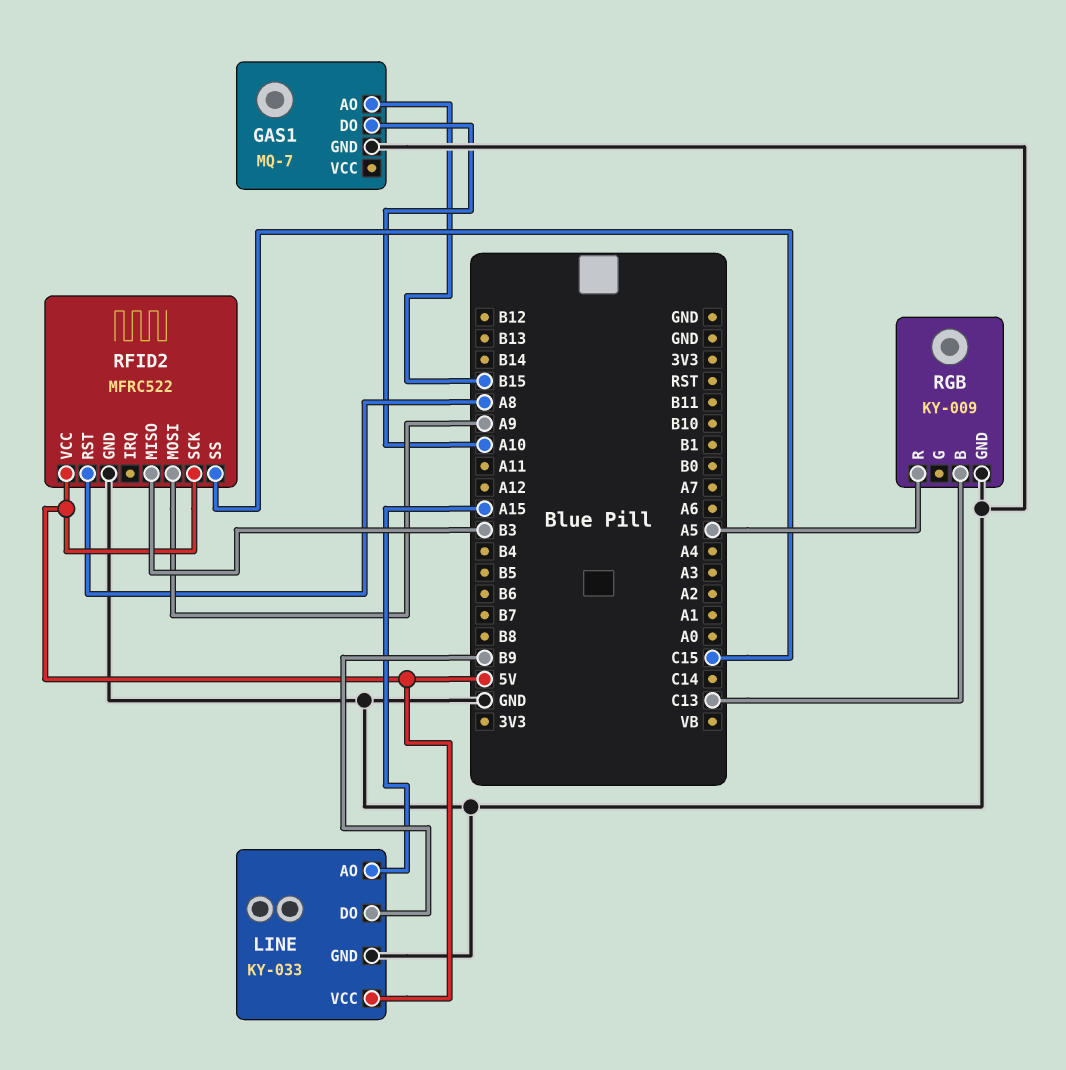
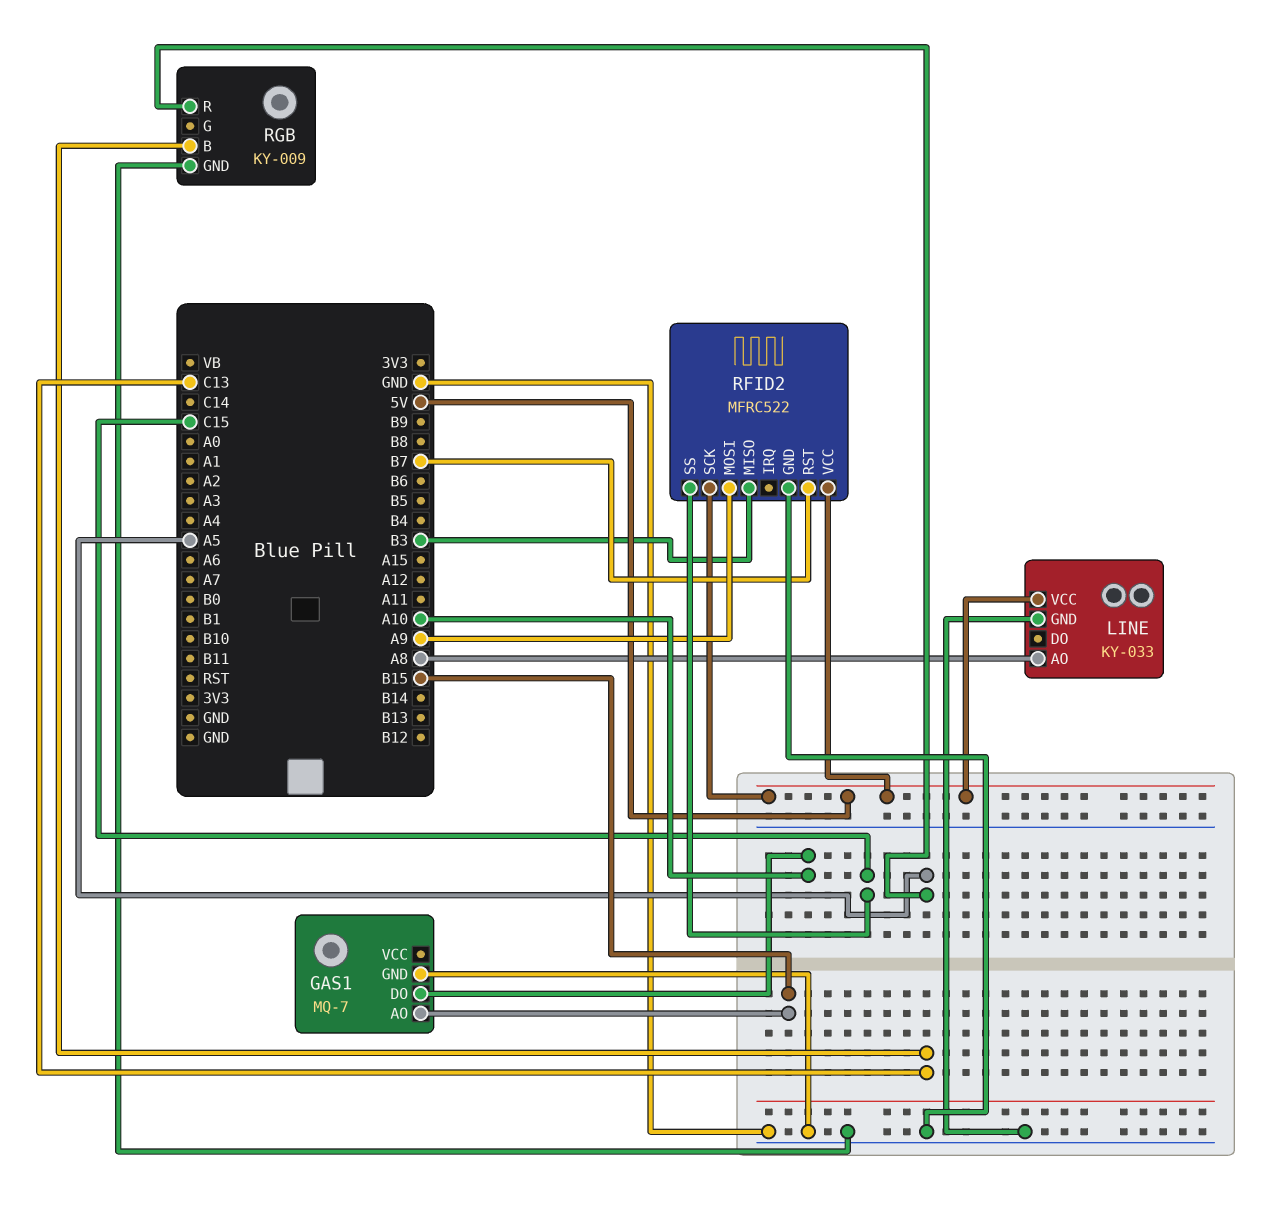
LINE pin AO: A15 -> A8
LINE pin DO: B9 -> none
RFID2 pin RST: A8 -> B7

